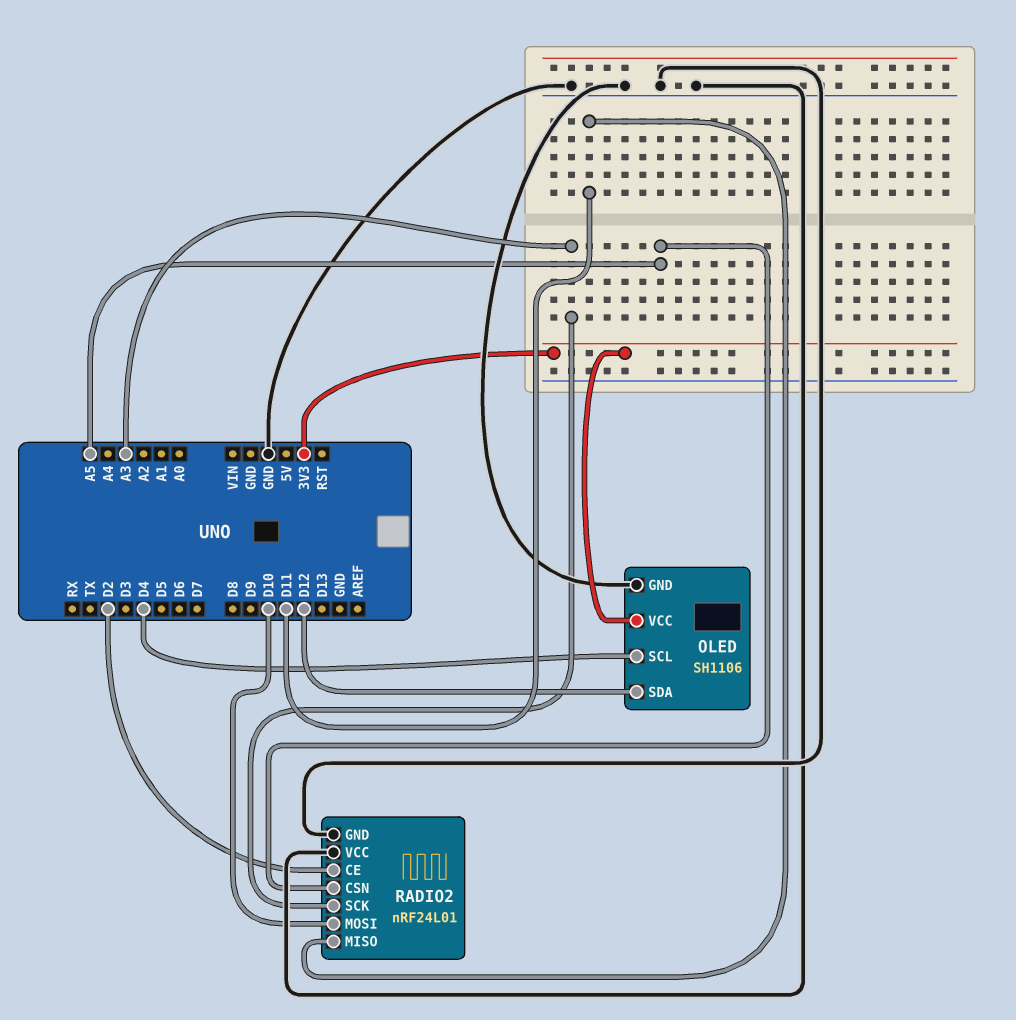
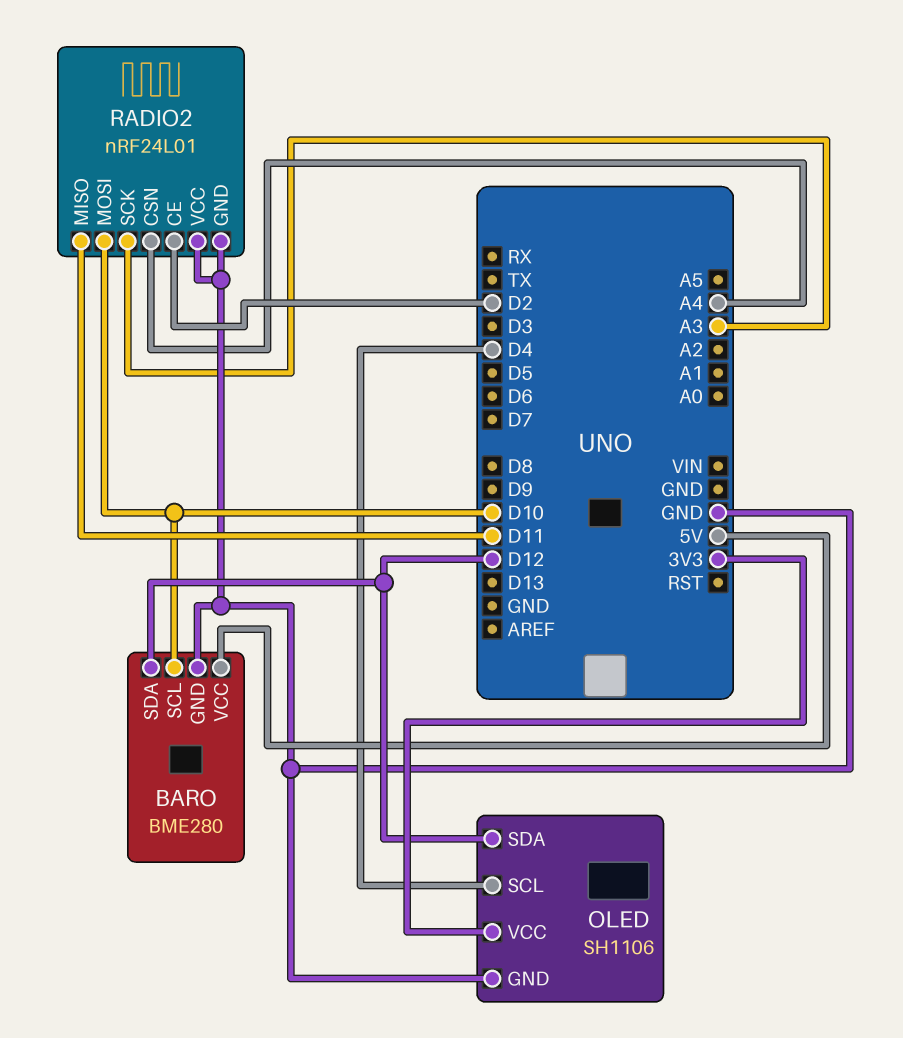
BARO: none -> BME280
BARO pin GND: none -> GND
BARO pin SCL: none -> D10
BARO pin SDA: none -> D12
BARO pin VCC: none -> 5V
RADIO2 pin CSN: A5 -> A4

